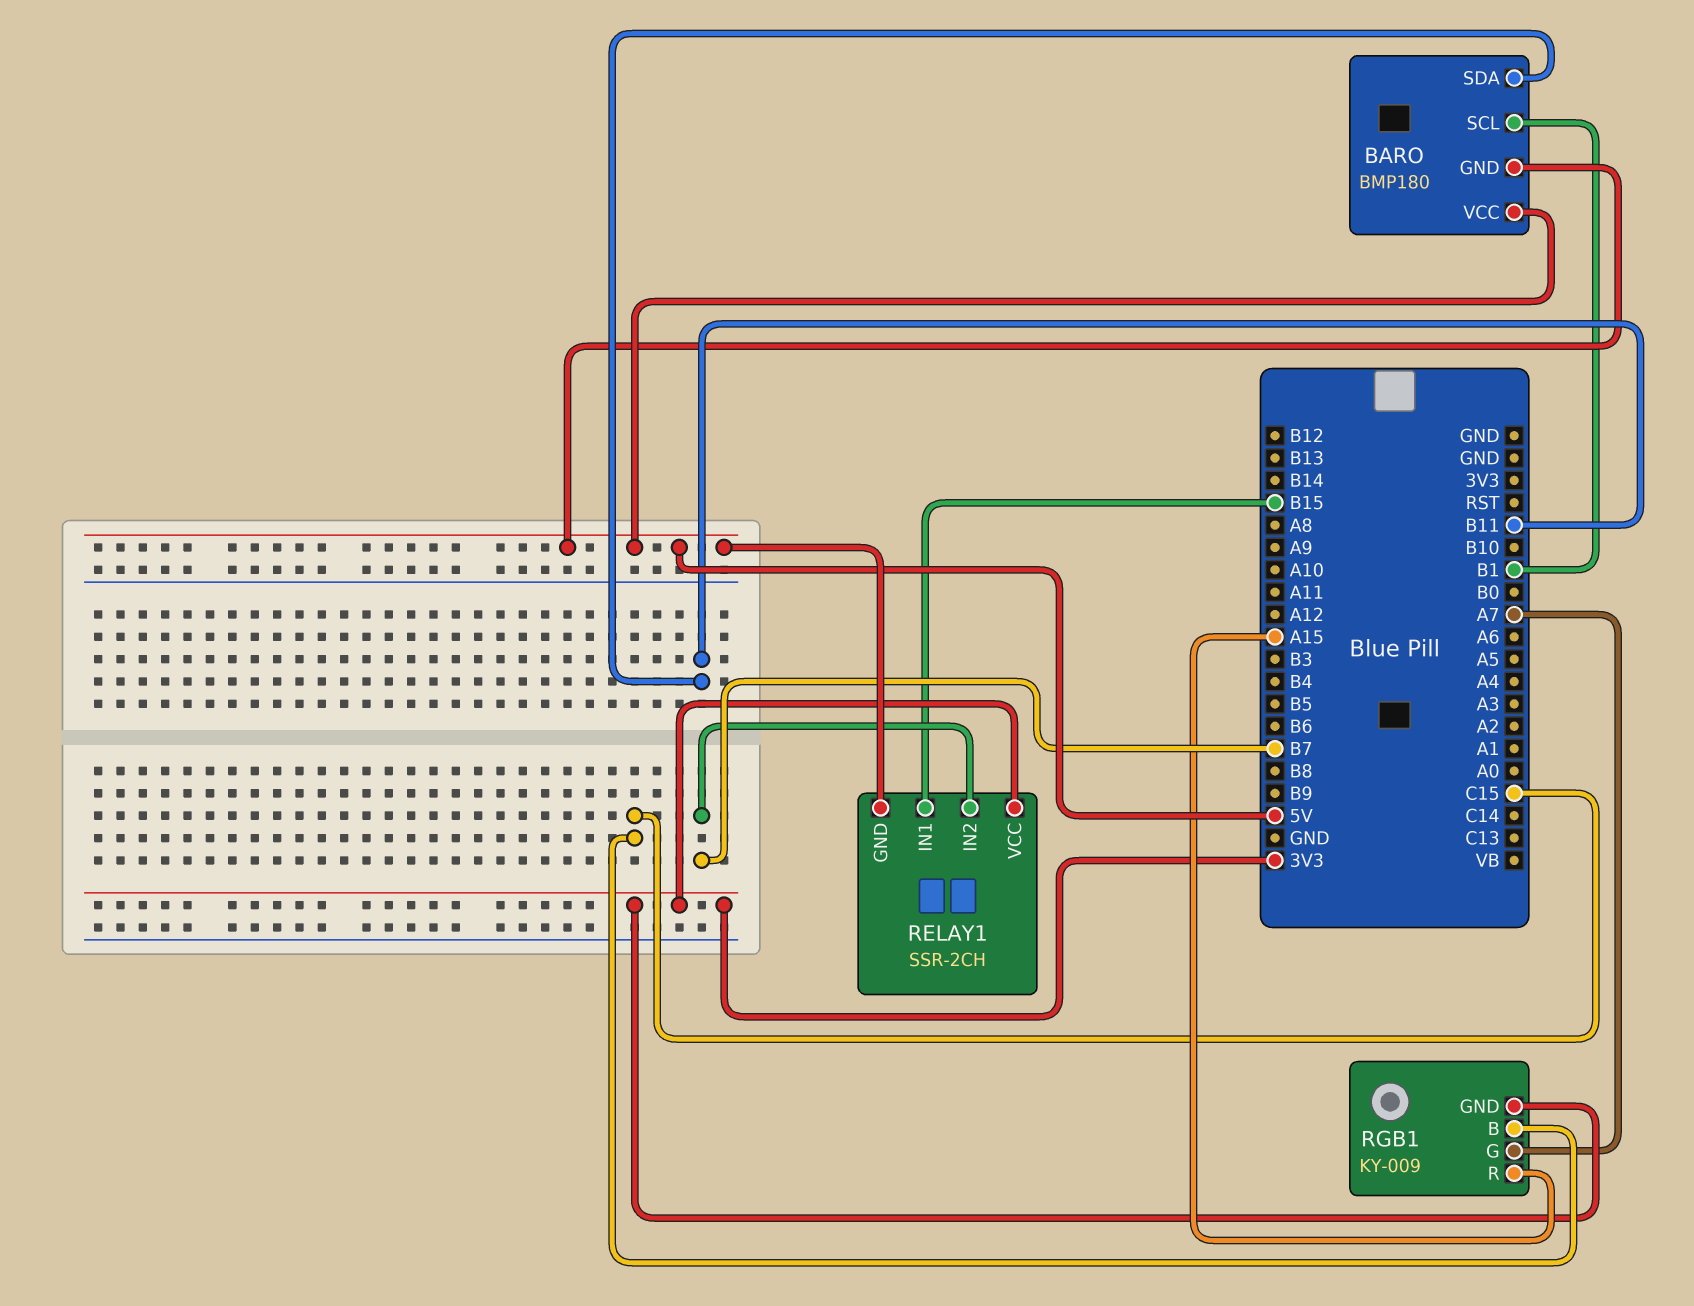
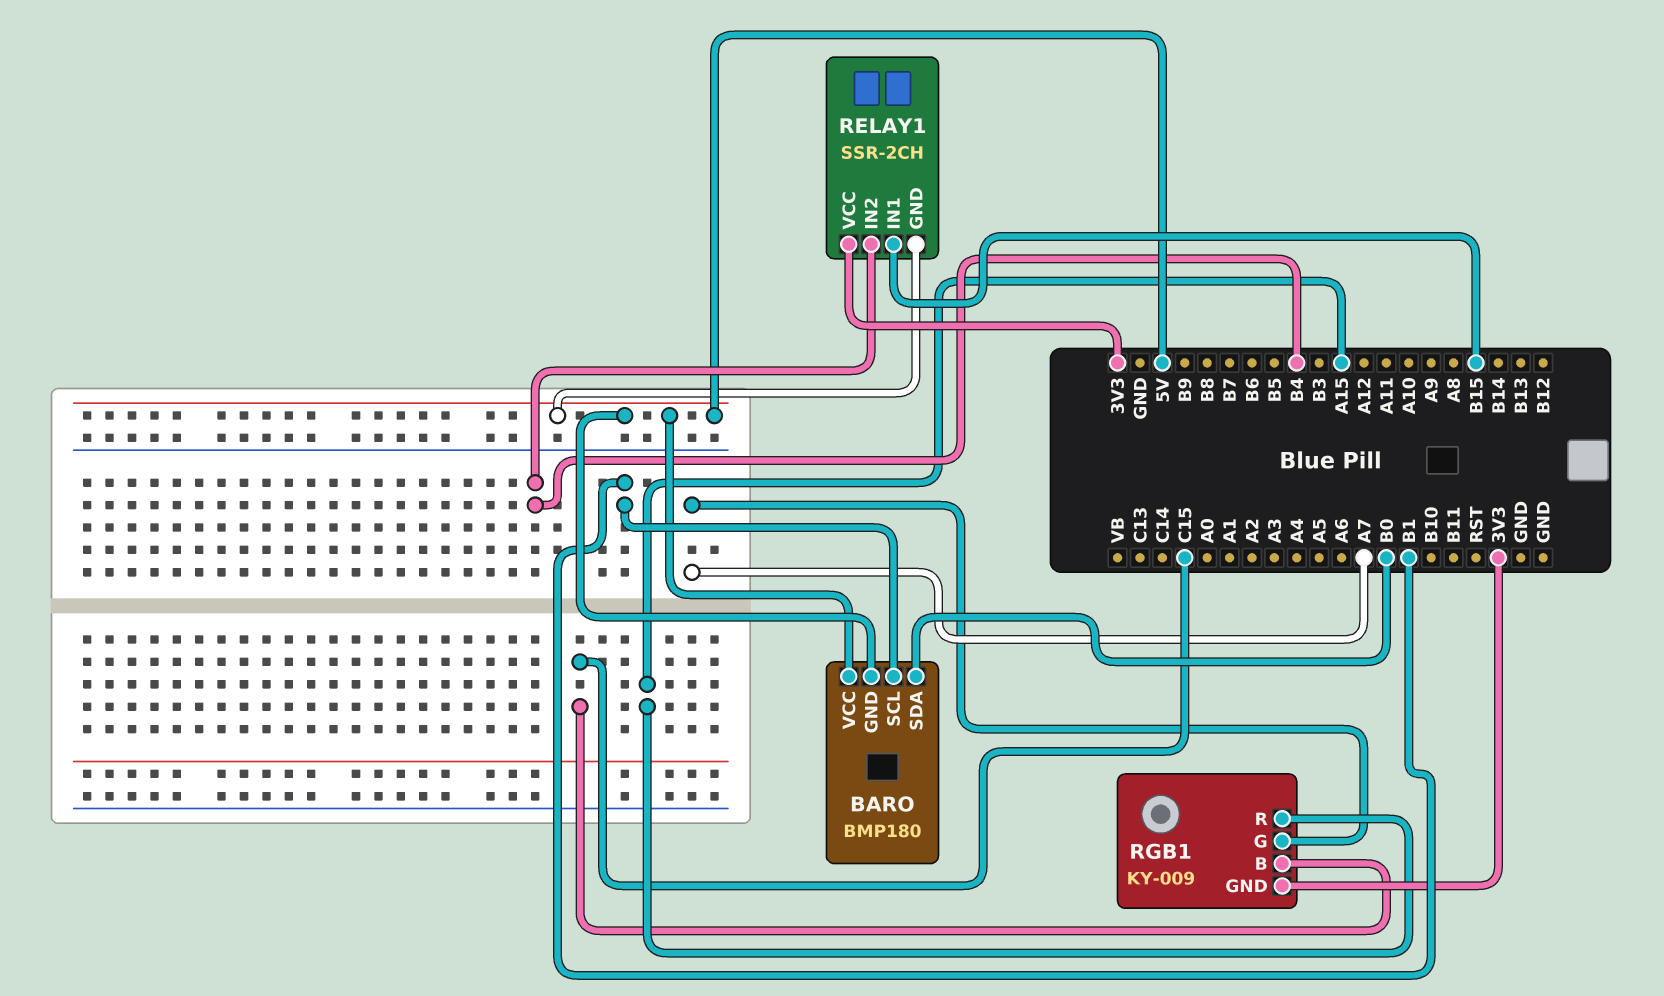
BARO pin SDA: B11 -> B0
RELAY1 pin IN2: B7 -> B4

